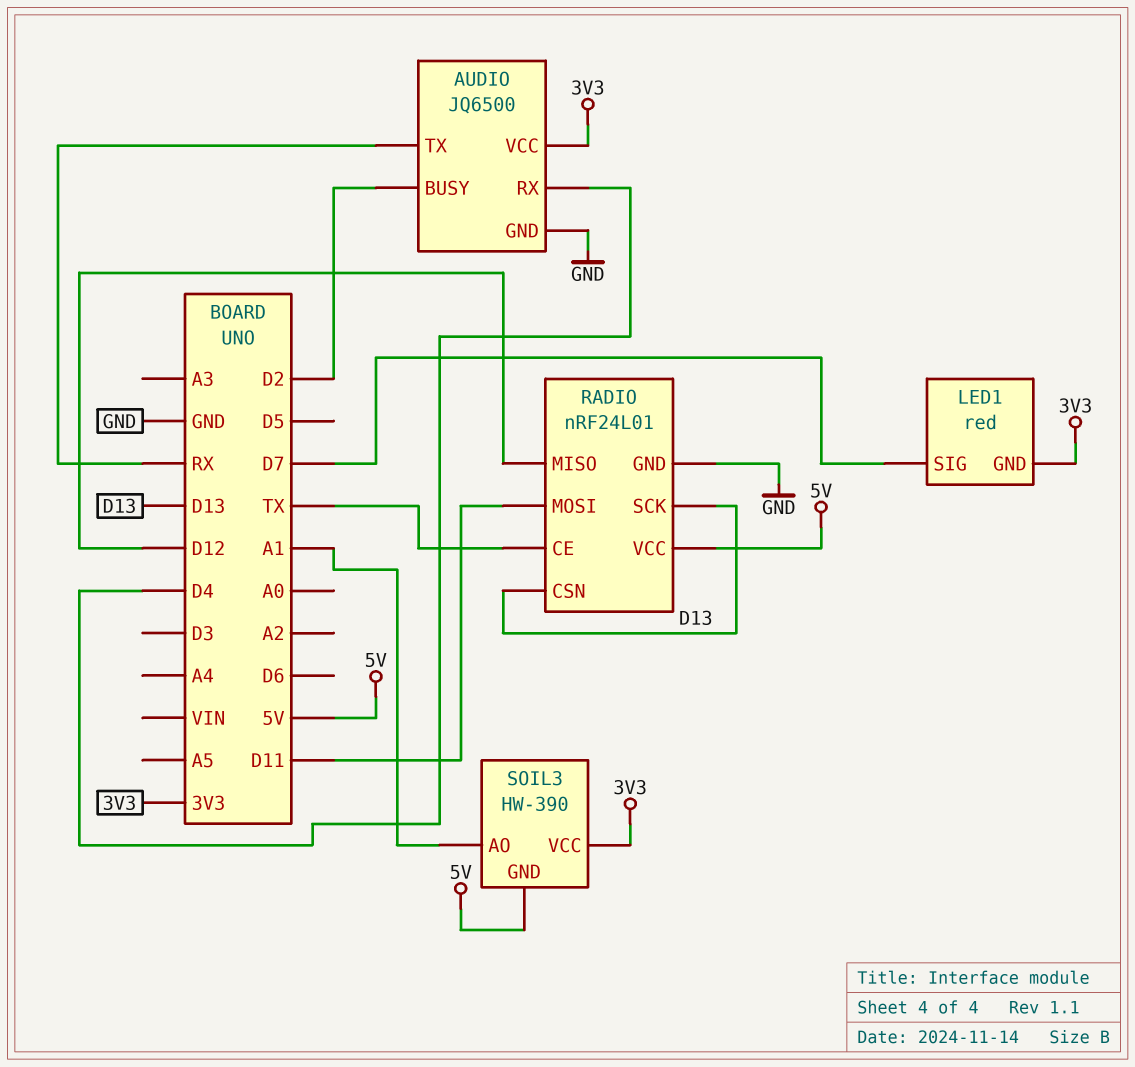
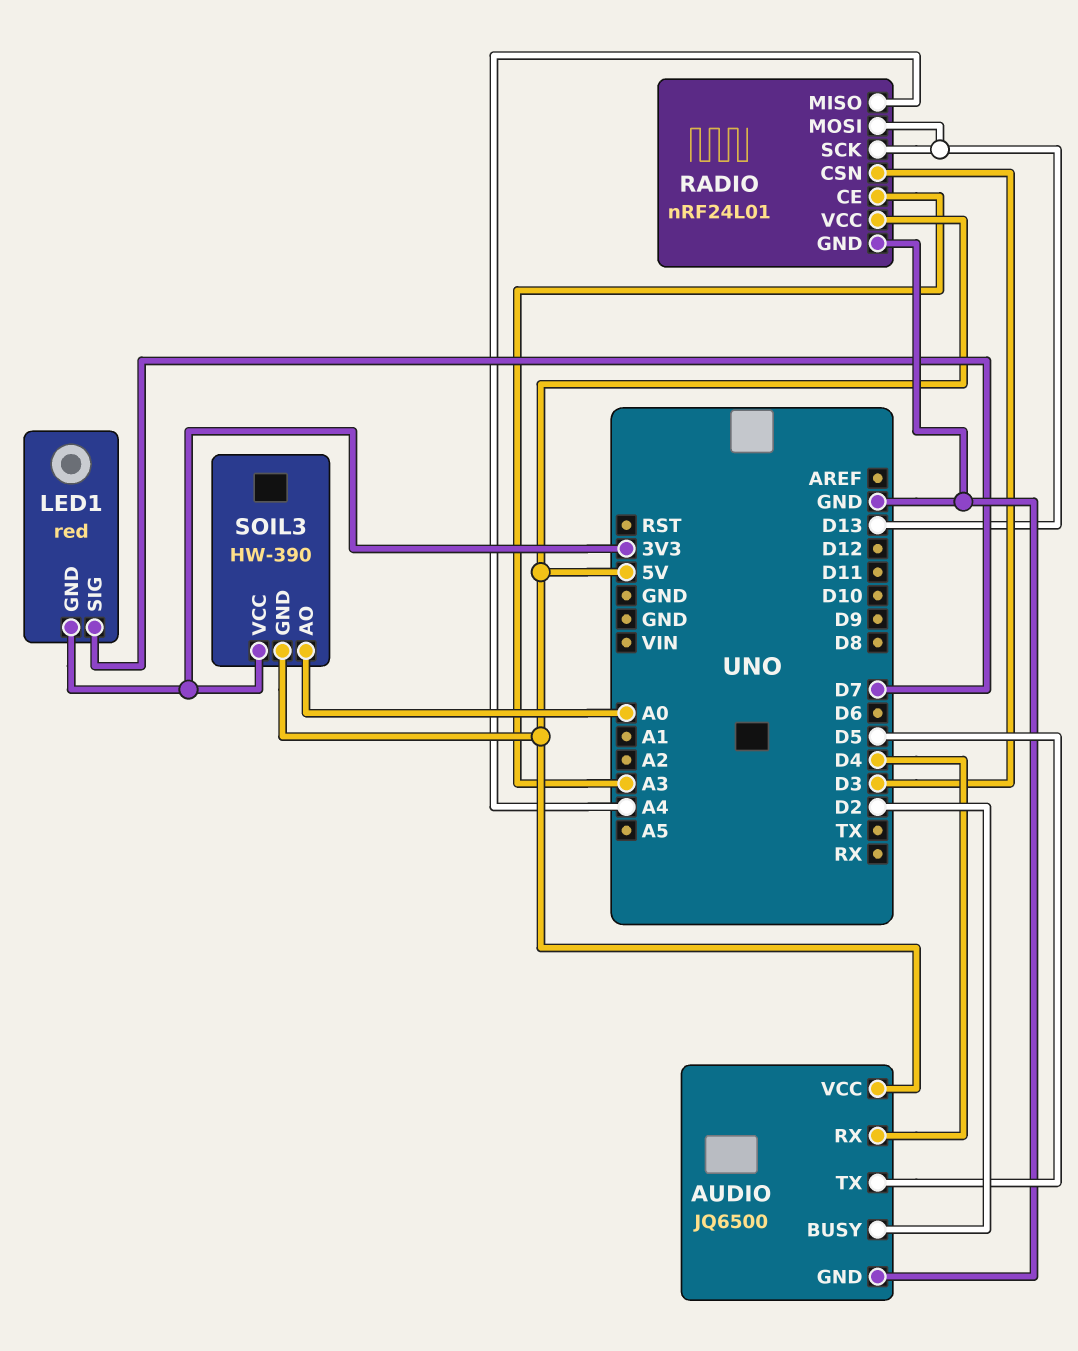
AUDIO pin TX: RX -> D5
AUDIO pin VCC: 3V3 -> 5V
RADIO pin CE: TX -> A3
RADIO pin CSN: D13 -> D3
RADIO pin MISO: D12 -> A4
RADIO pin MOSI: D11 -> D13
SOIL3 pin AO: A1 -> A0

